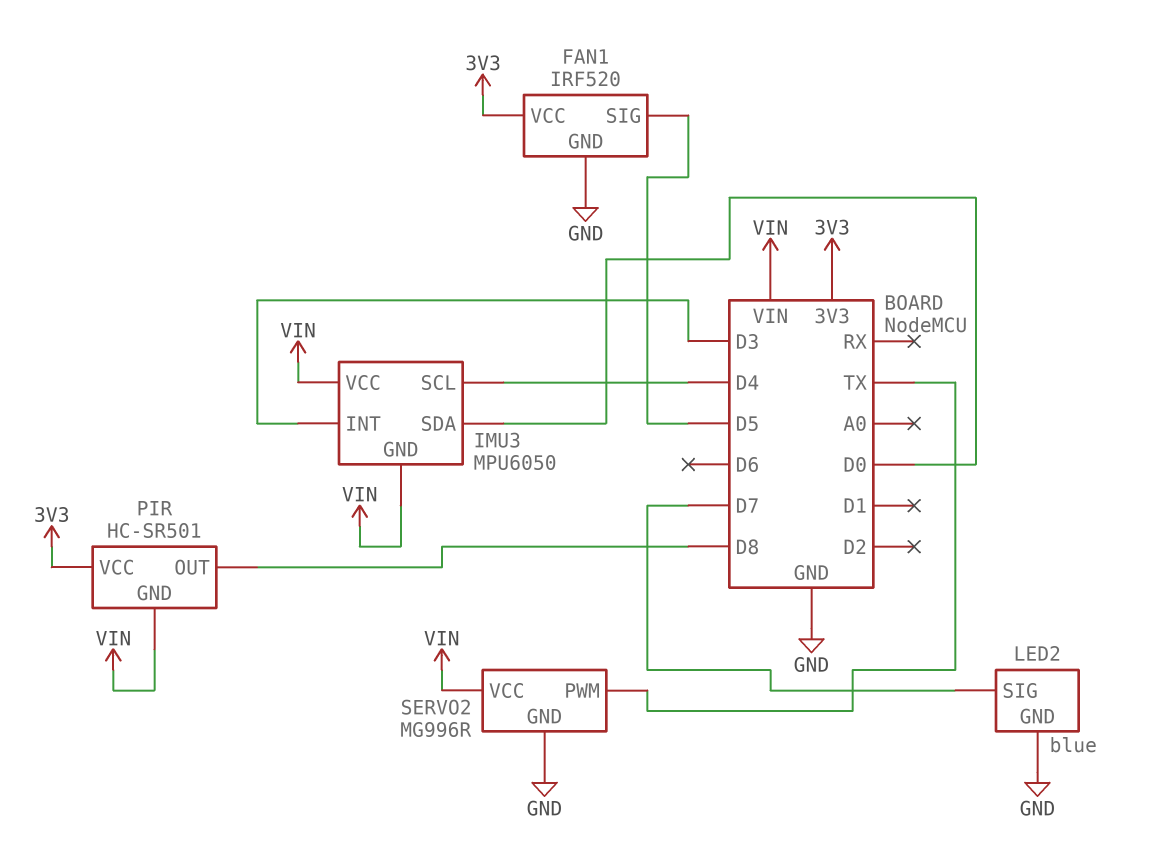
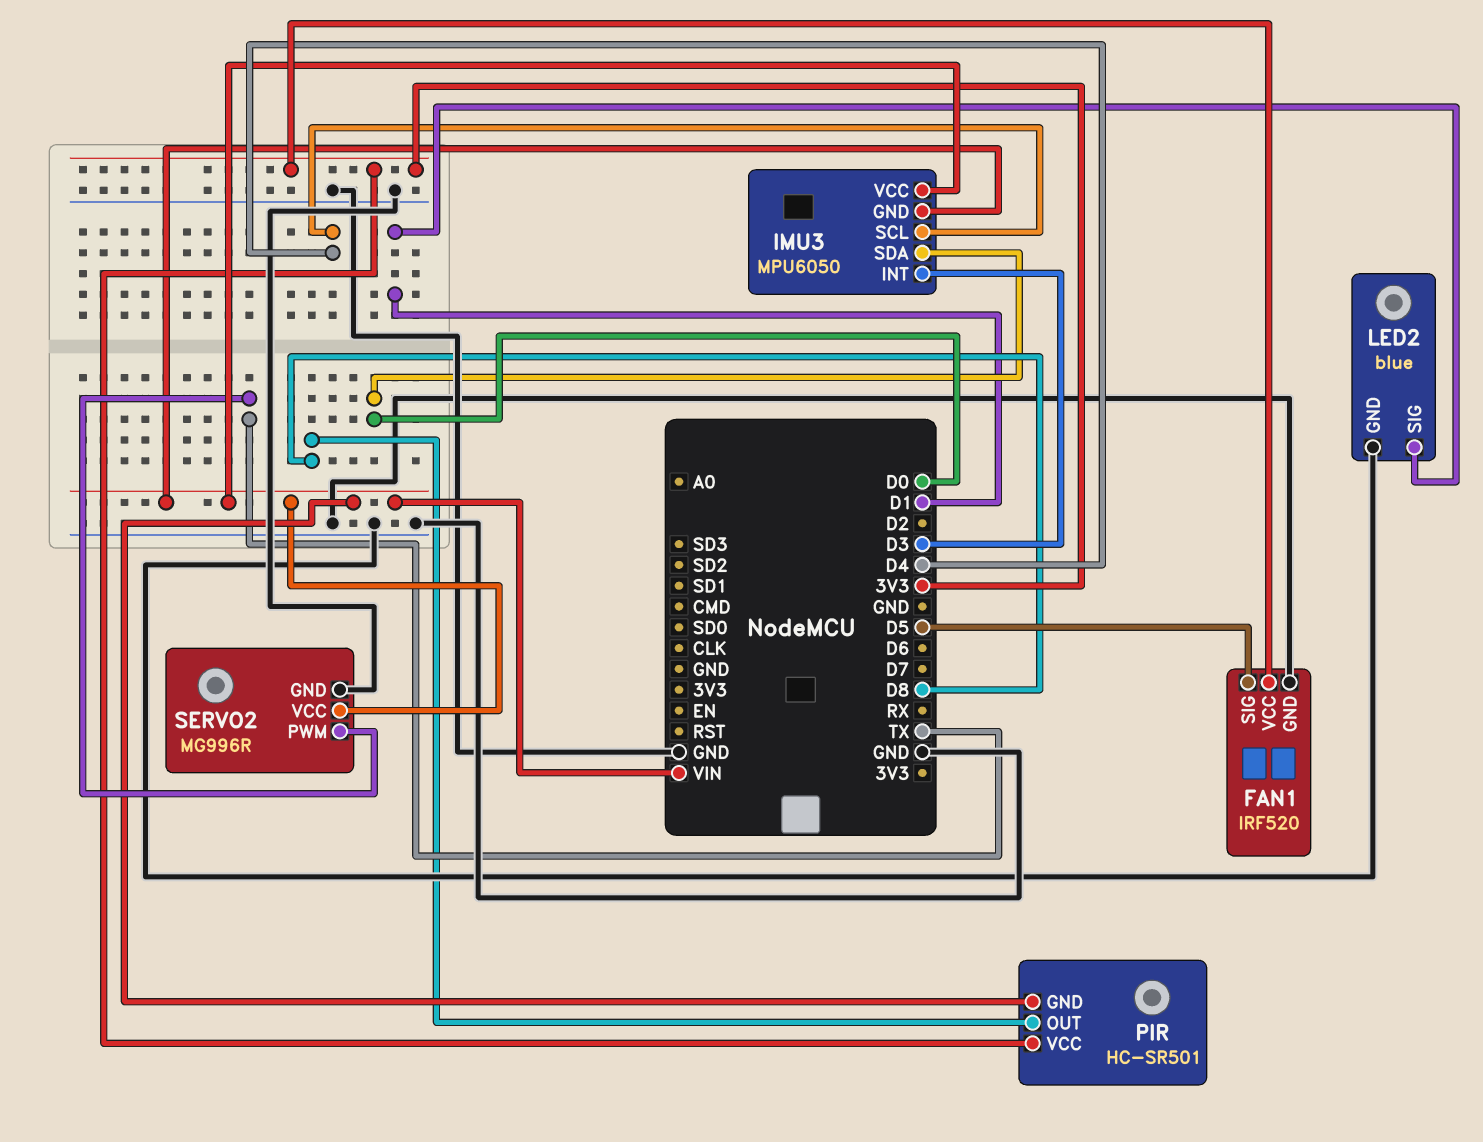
LED2 pin SIG: D7 -> D1

